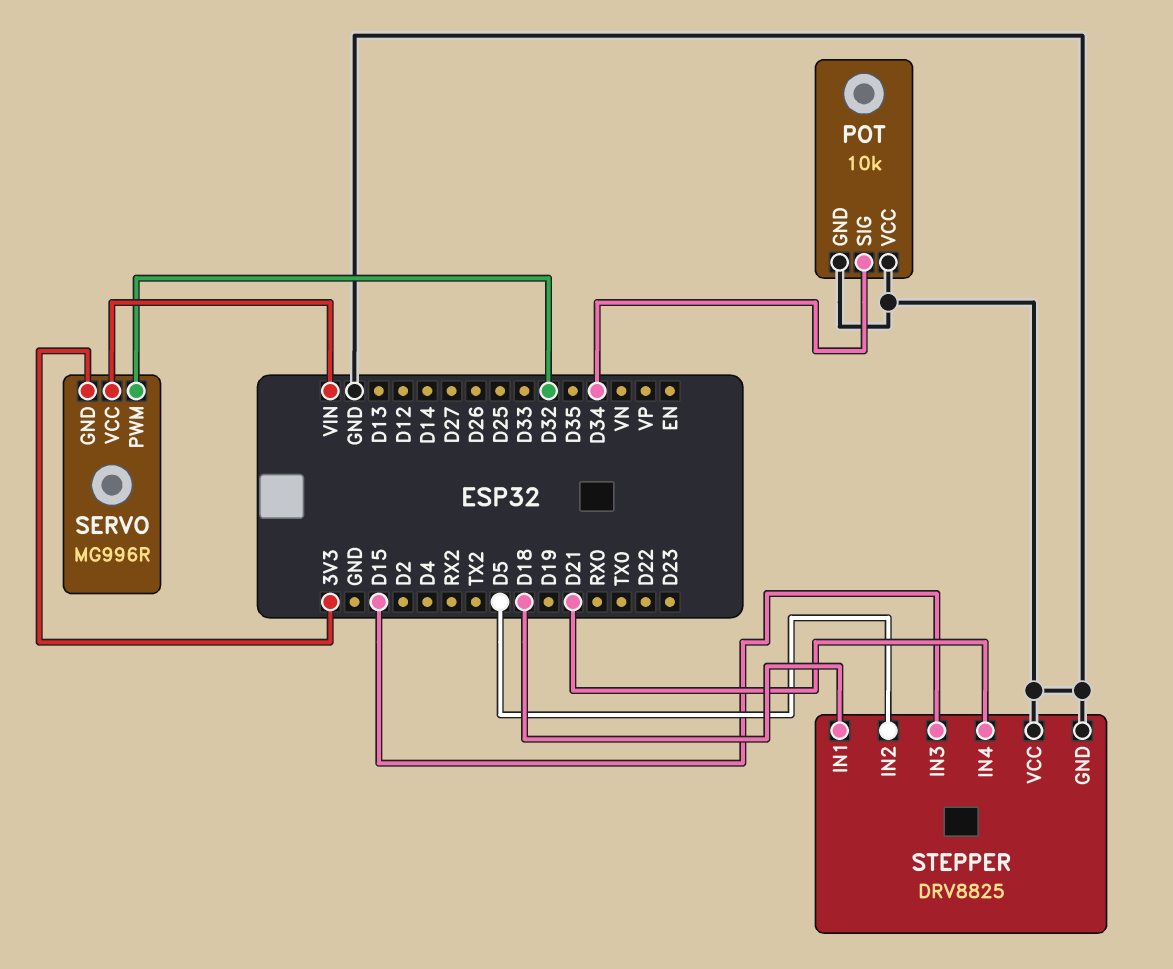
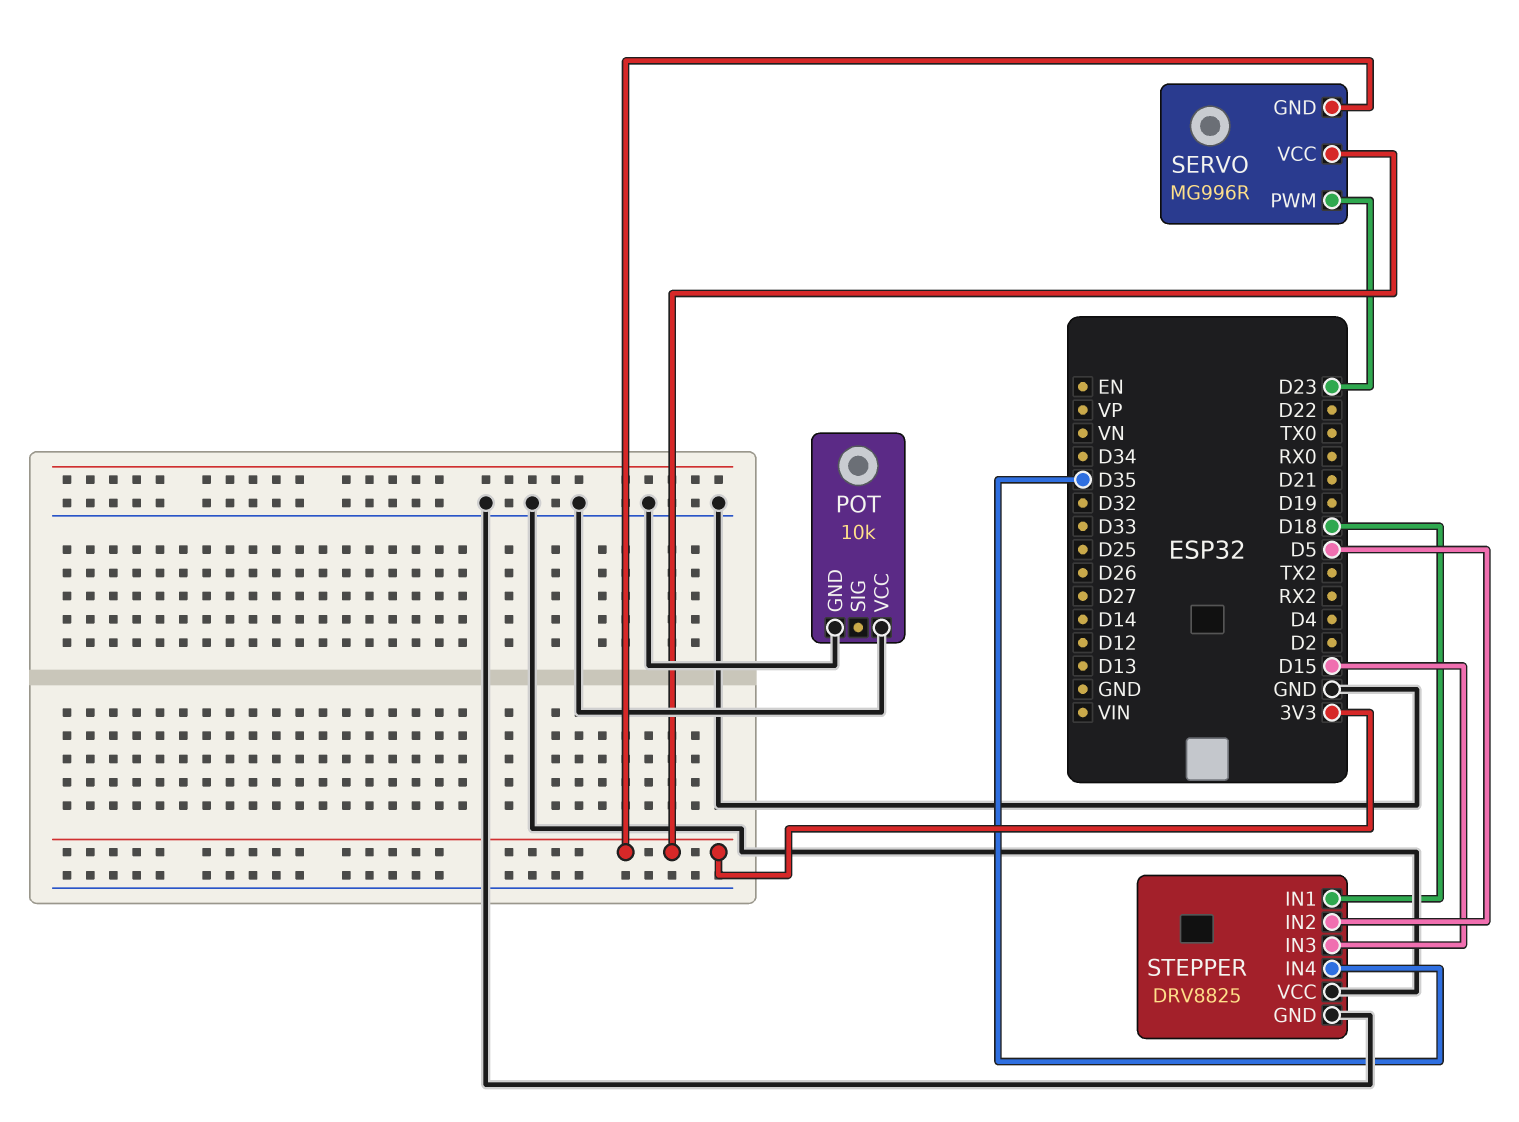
POT pin SIG: D34 -> none
SERVO pin PWM: D32 -> D23
SERVO pin VCC: VIN -> 3V3
STEPPER pin IN4: D21 -> D35

